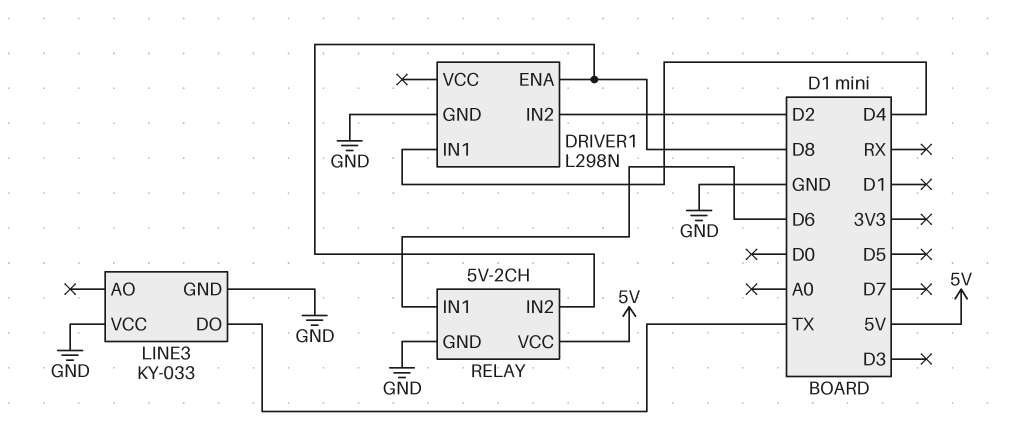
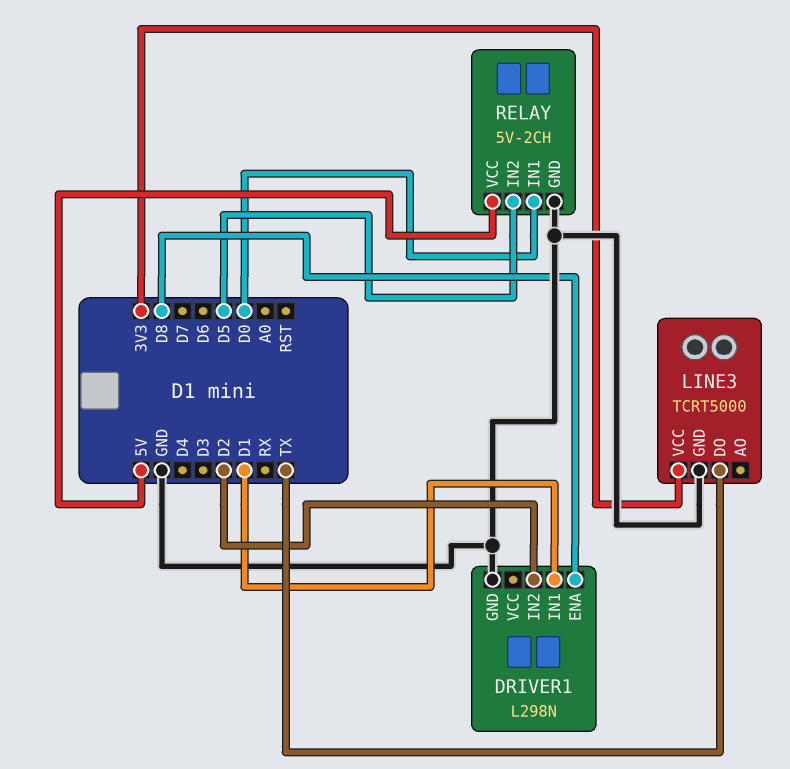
DRIVER1 pin IN1: D4 -> D1
LINE3: KY-033 -> TCRT5000
LINE3 pin VCC: GND -> 3V3
RELAY pin IN1: D6 -> D0
RELAY pin IN2: D8 -> D5

